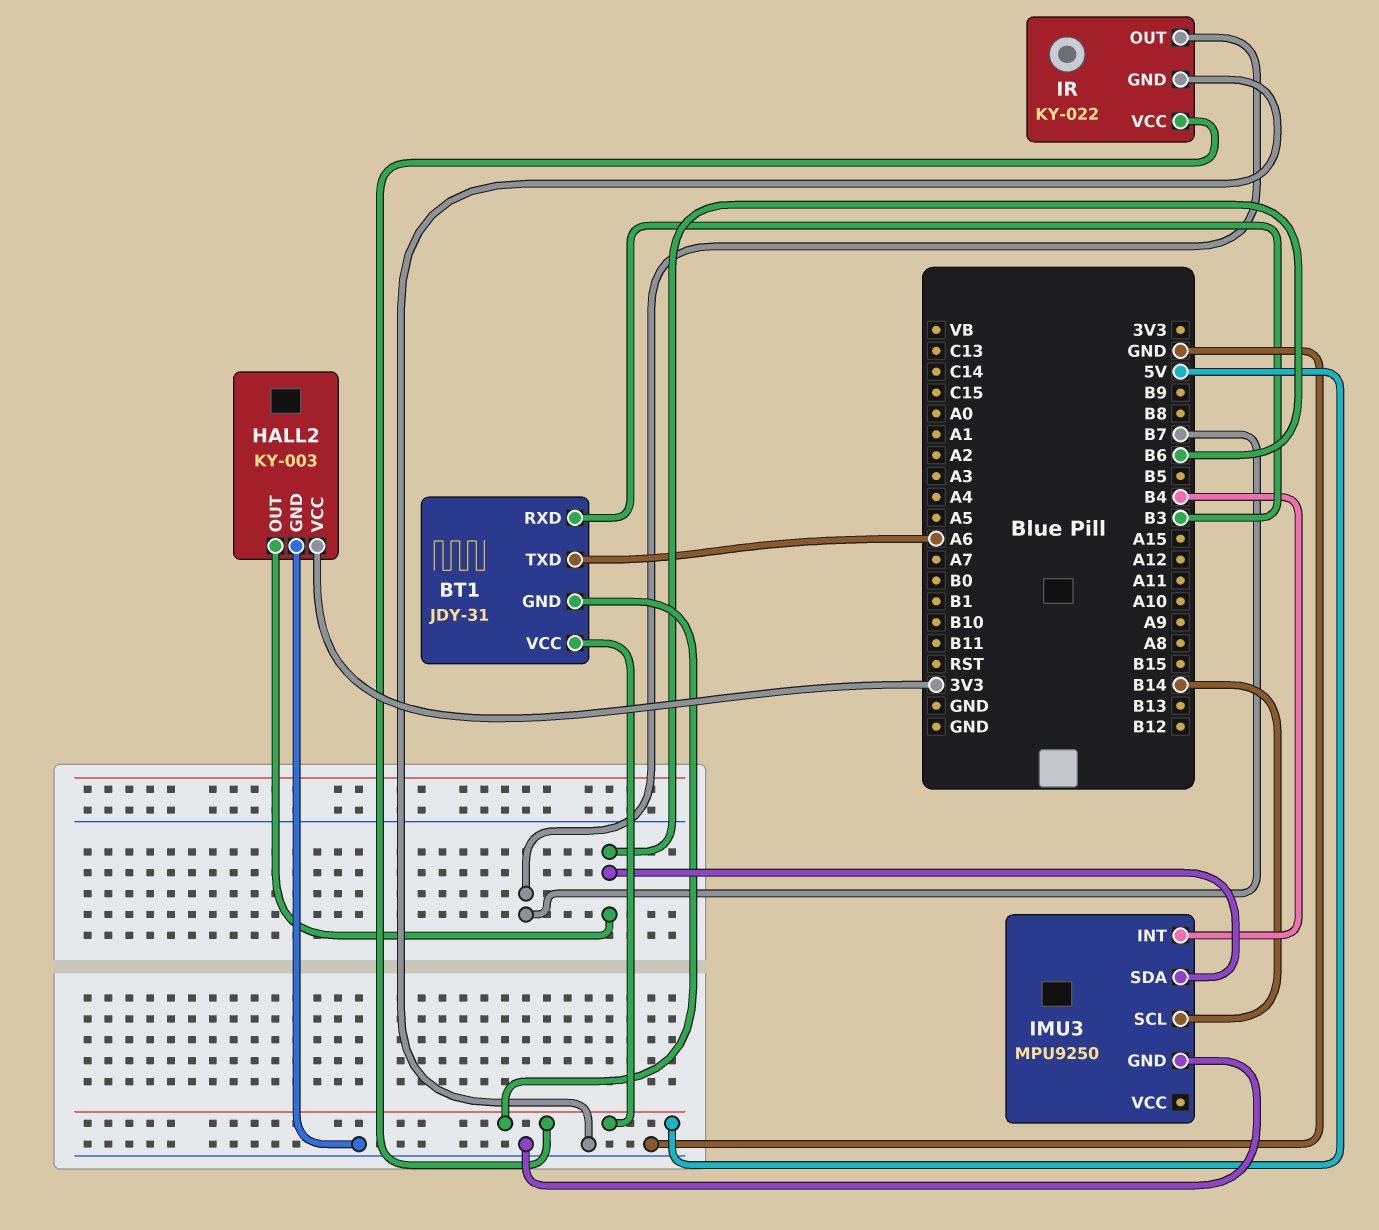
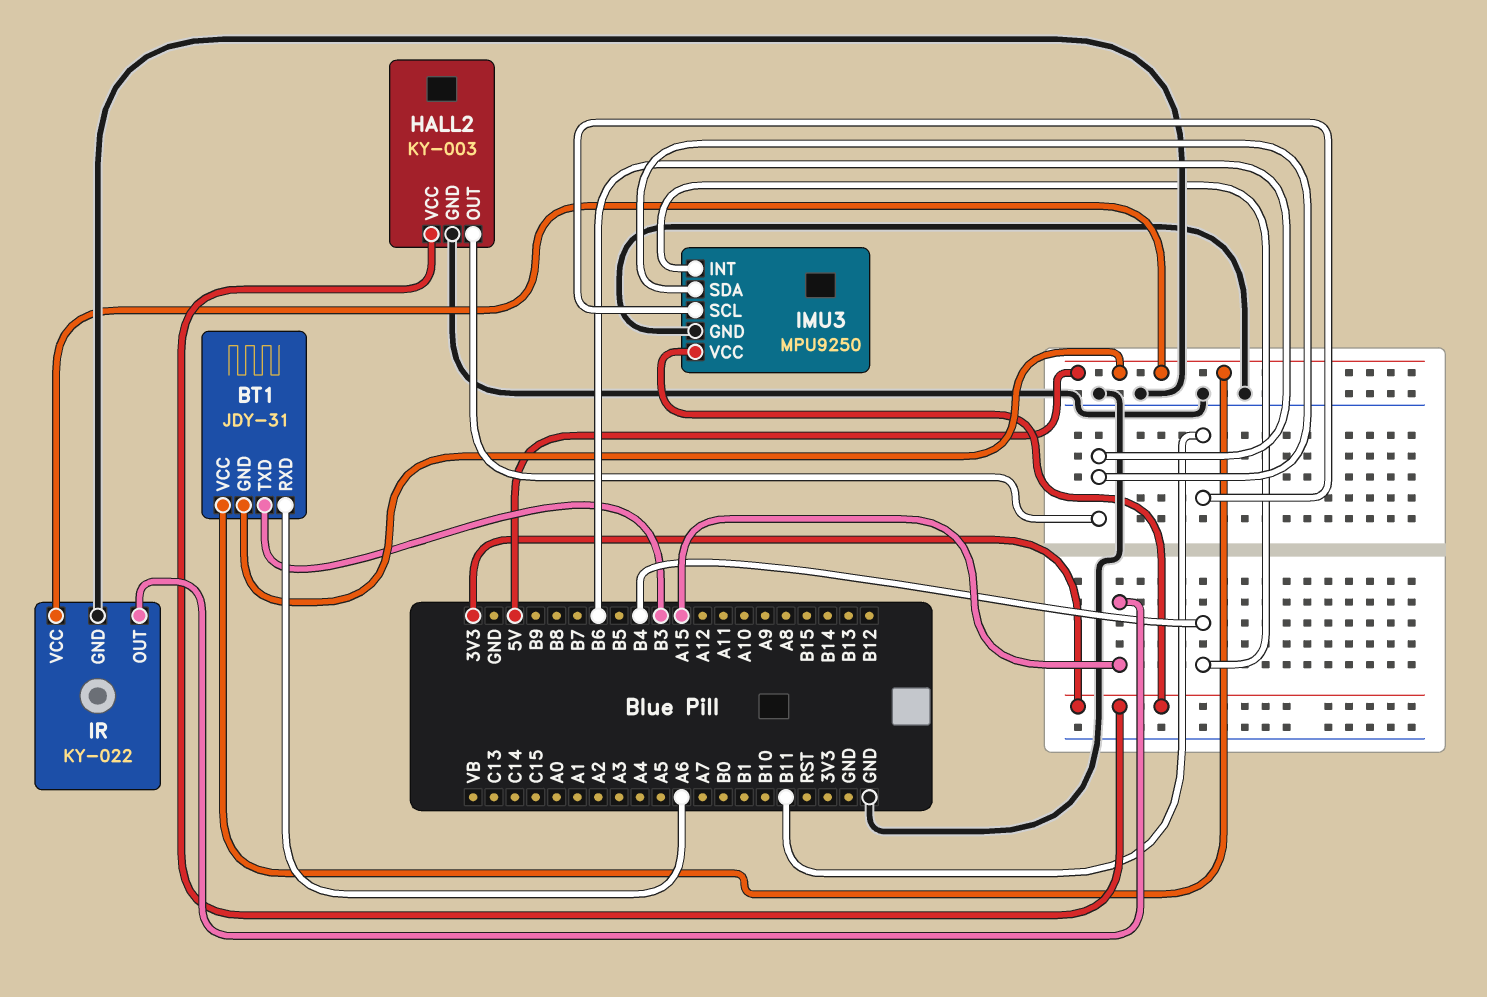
BT1 pin RXD: B3 -> A6
BT1 pin TXD: A6 -> B3
IMU3 pin SCL: B14 -> B11
IMU3 pin VCC: none -> 3V3
IR pin OUT: B7 -> A15

